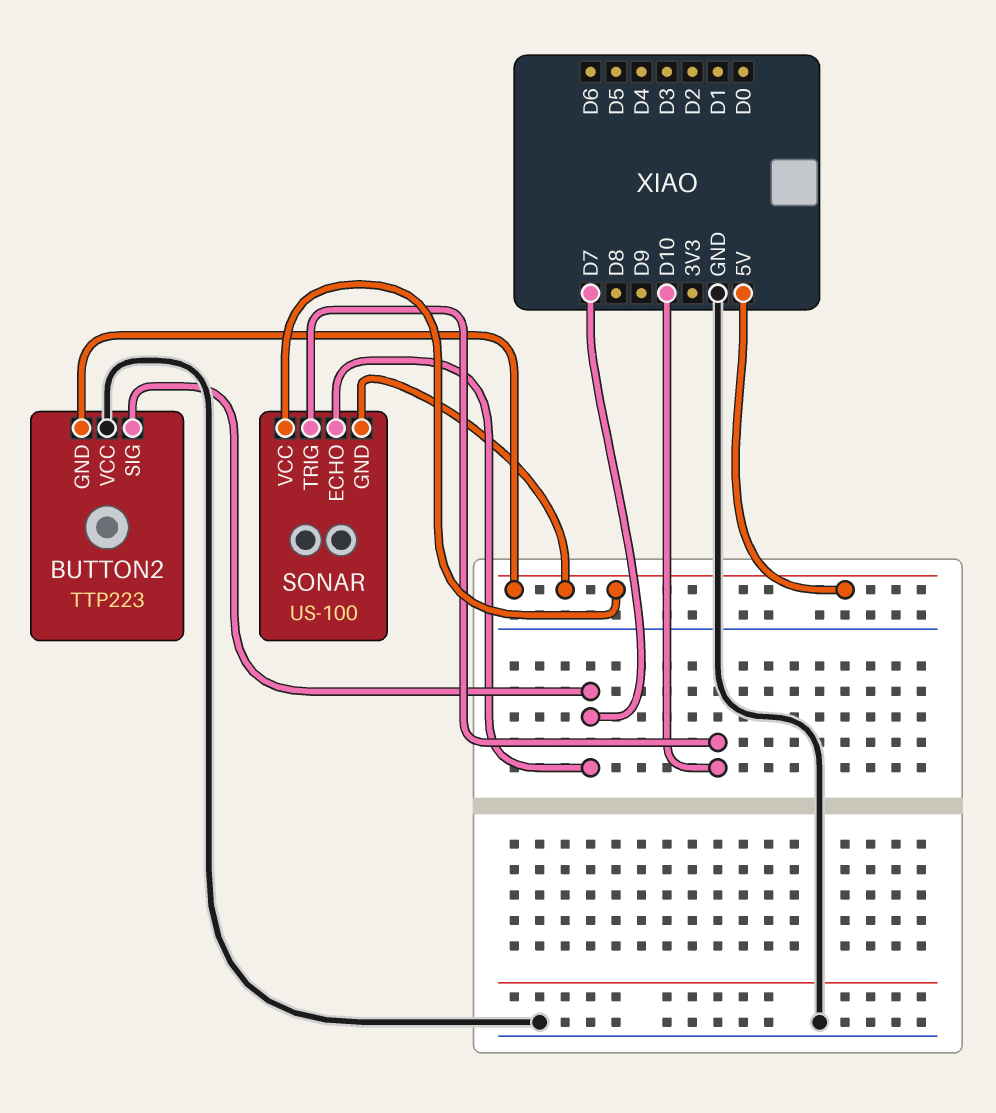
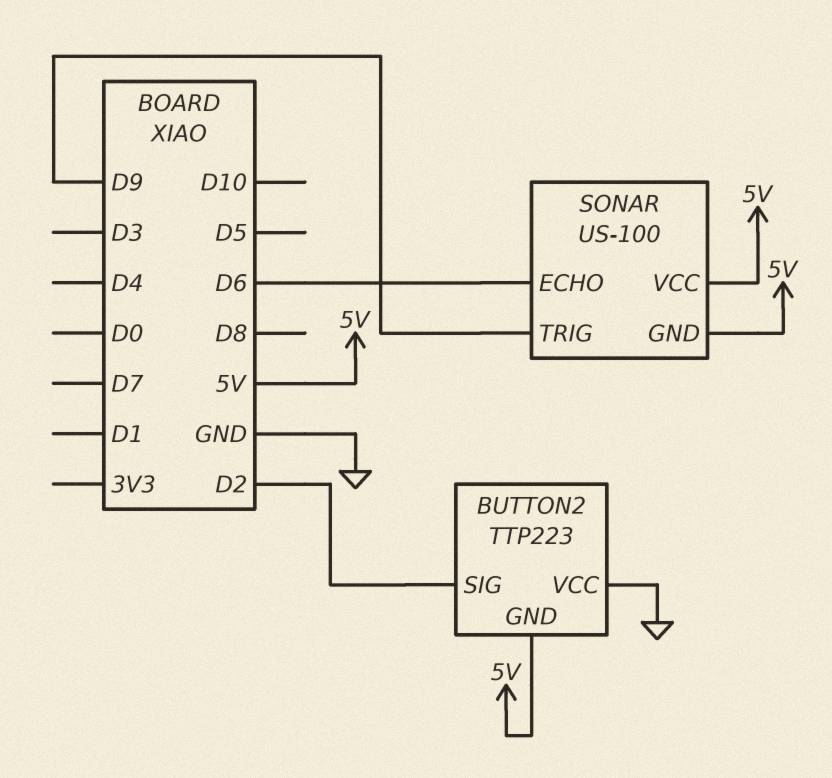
BUTTON2 pin SIG: D7 -> D2
SONAR pin ECHO: D7 -> D6
SONAR pin TRIG: D10 -> D9

